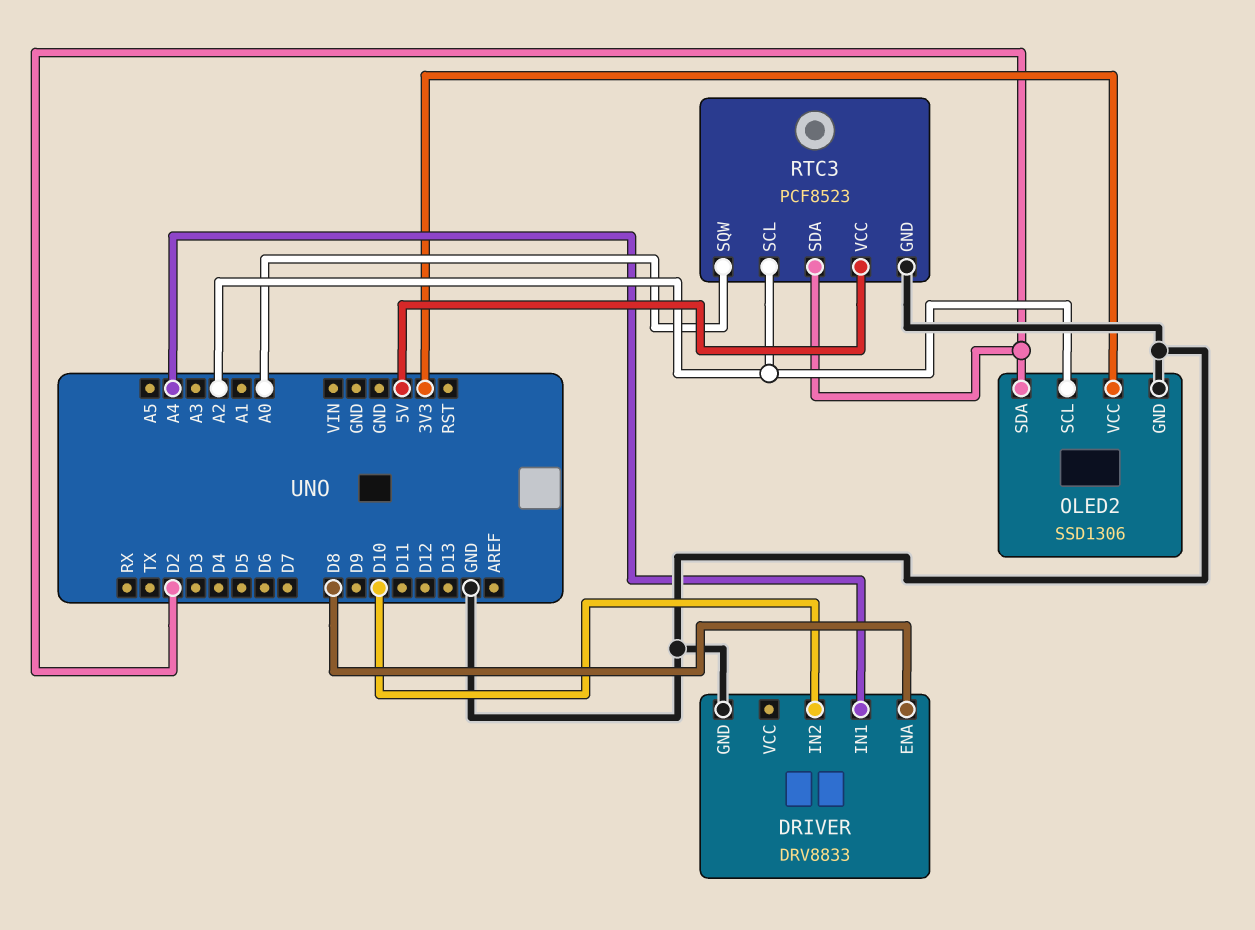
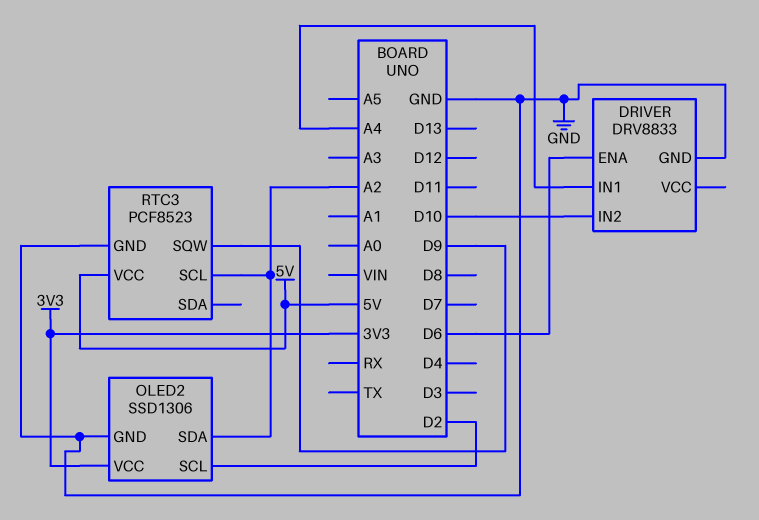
DRIVER pin ENA: D8 -> D6
OLED2 pin SCL: A2 -> D2
OLED2 pin SDA: D2 -> A2
RTC3 pin SDA: D2 -> none
RTC3 pin SQW: A0 -> D9

